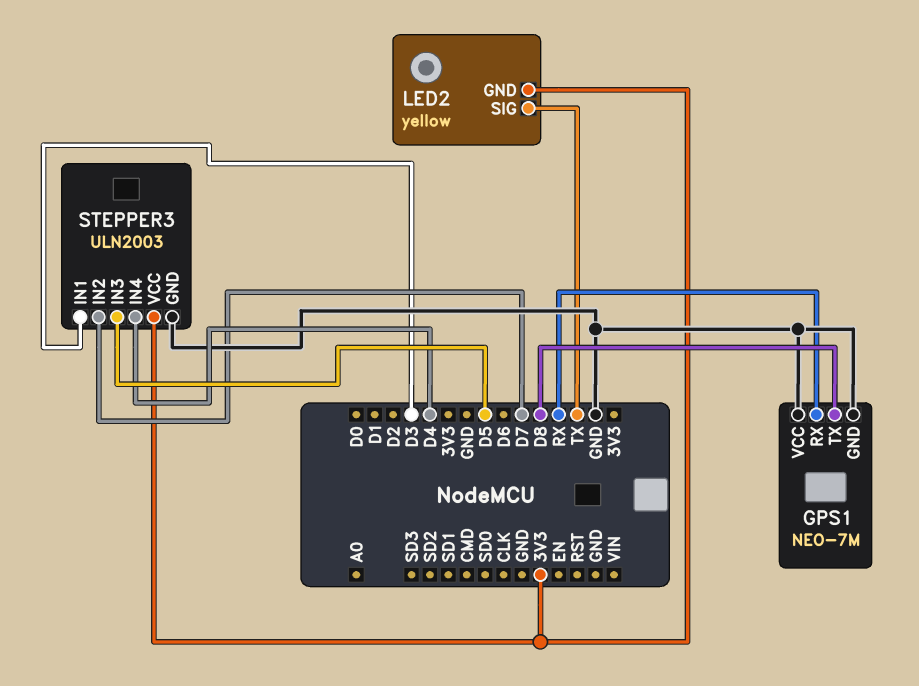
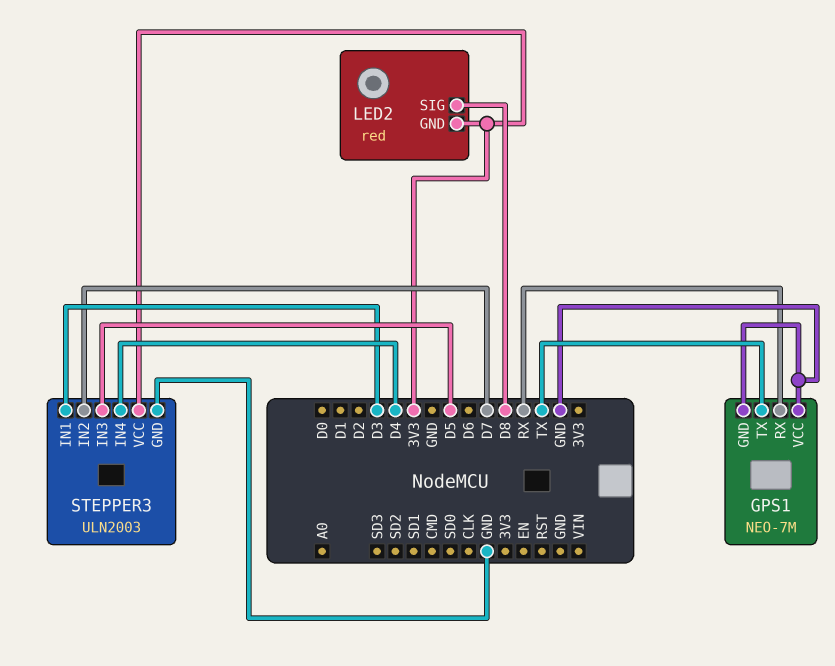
GPS1 pin TX: D8 -> TX
LED2: yellow -> red
LED2 pin SIG: TX -> D8

